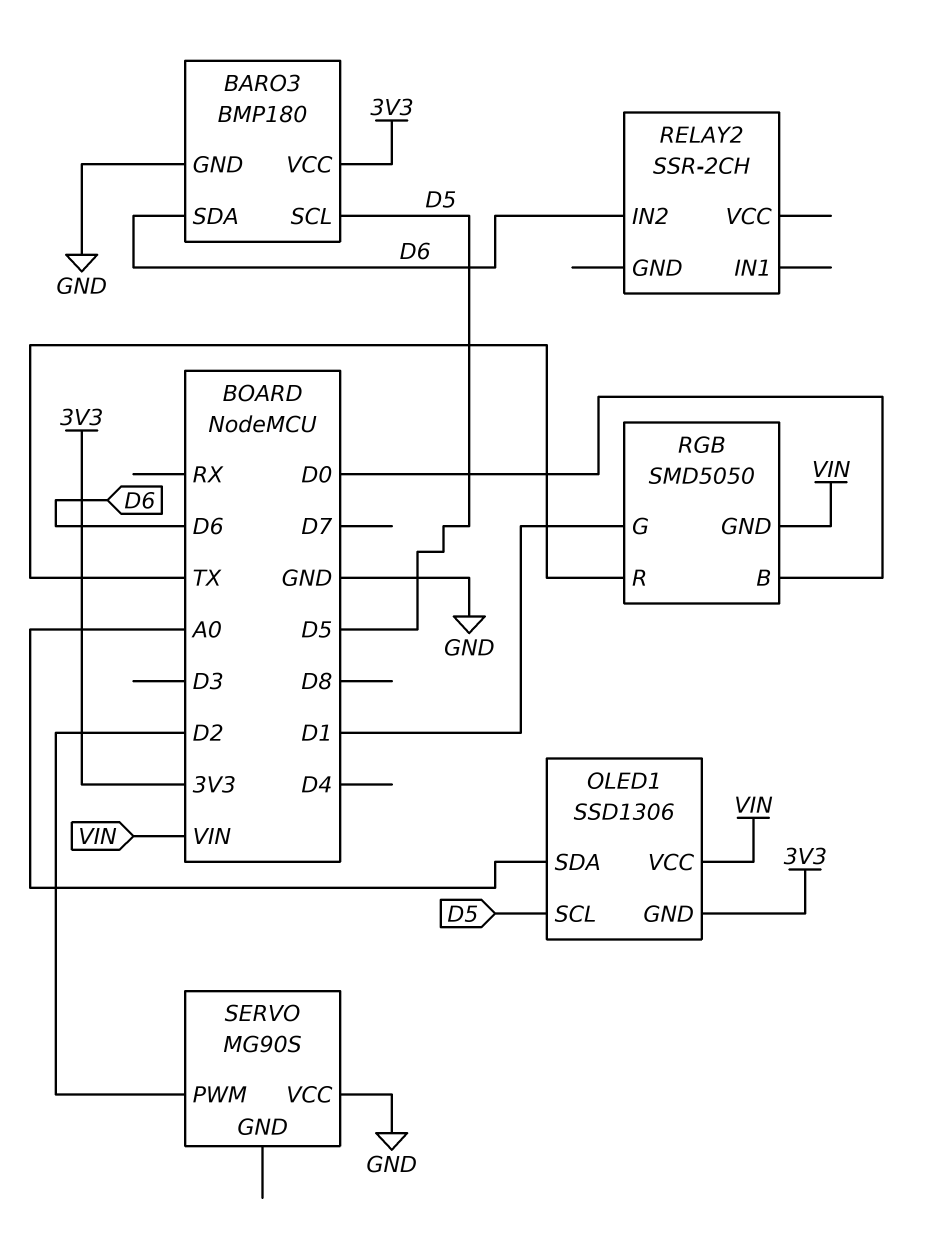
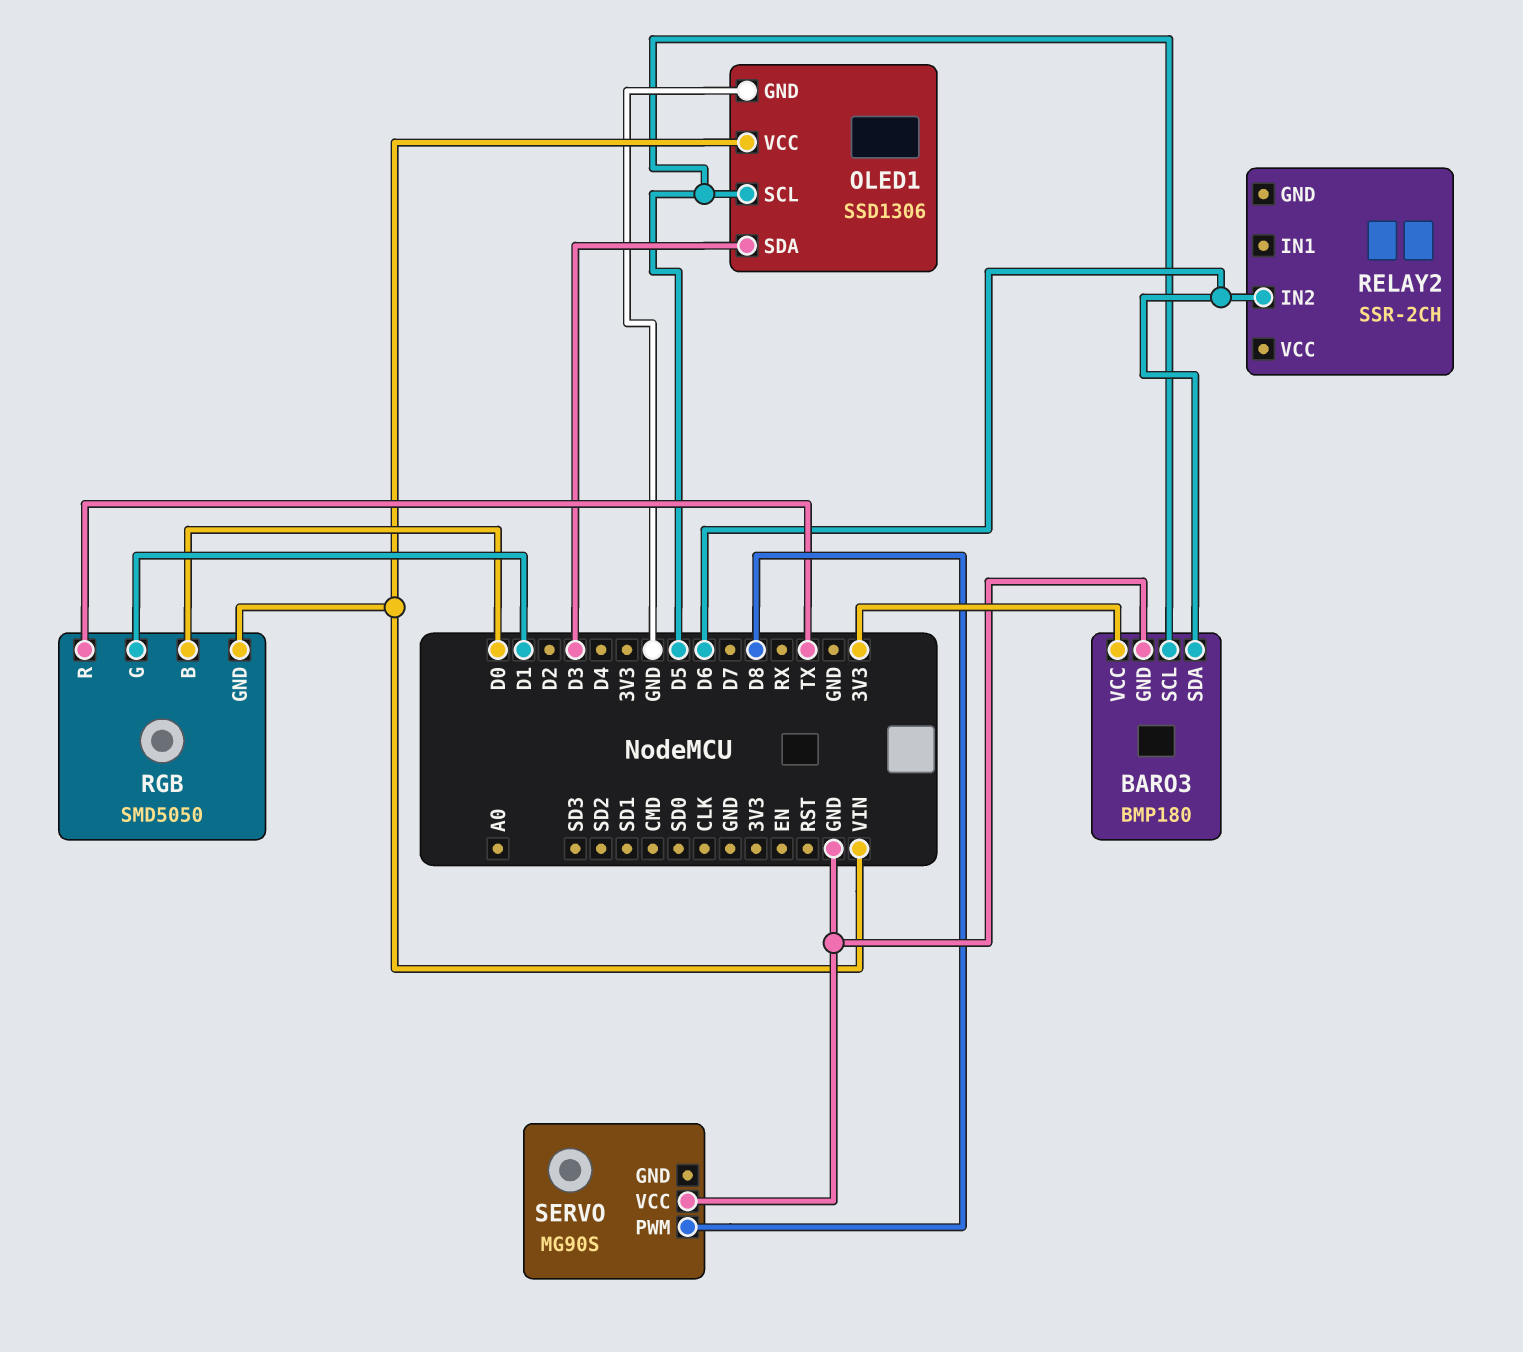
OLED1 pin GND: 3V3 -> GND
OLED1 pin SDA: A0 -> D3
SERVO pin PWM: D2 -> D8

